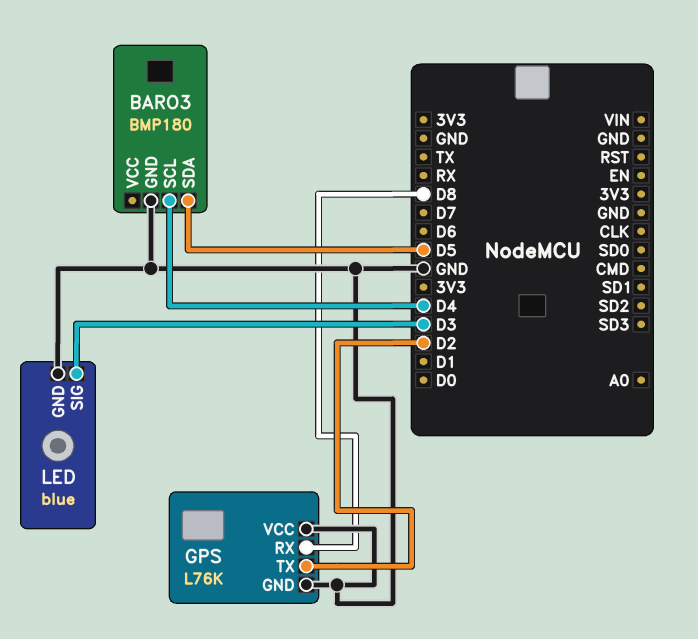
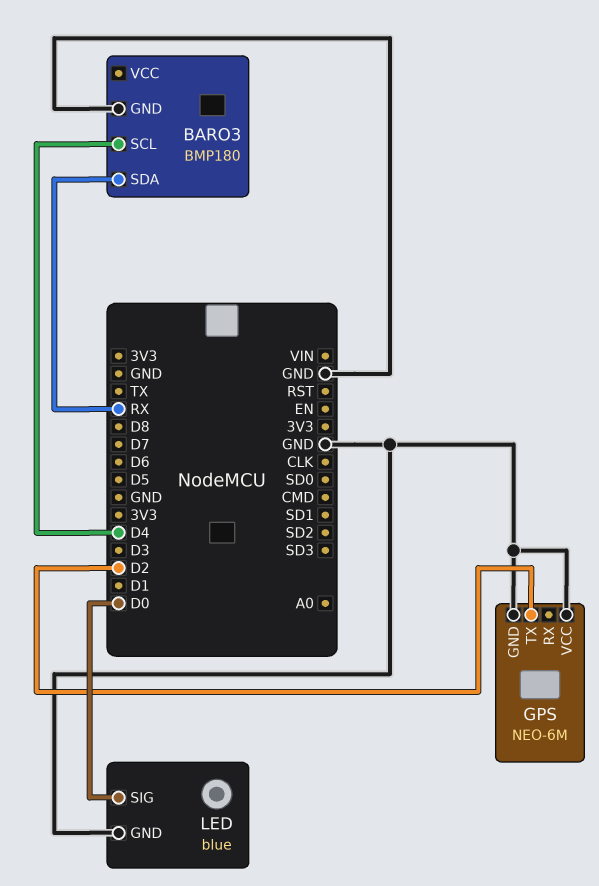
BARO3 pin SDA: D5 -> RX
GPS: L76K -> NEO-6M
GPS pin RX: D8 -> none
LED pin SIG: D3 -> D0

